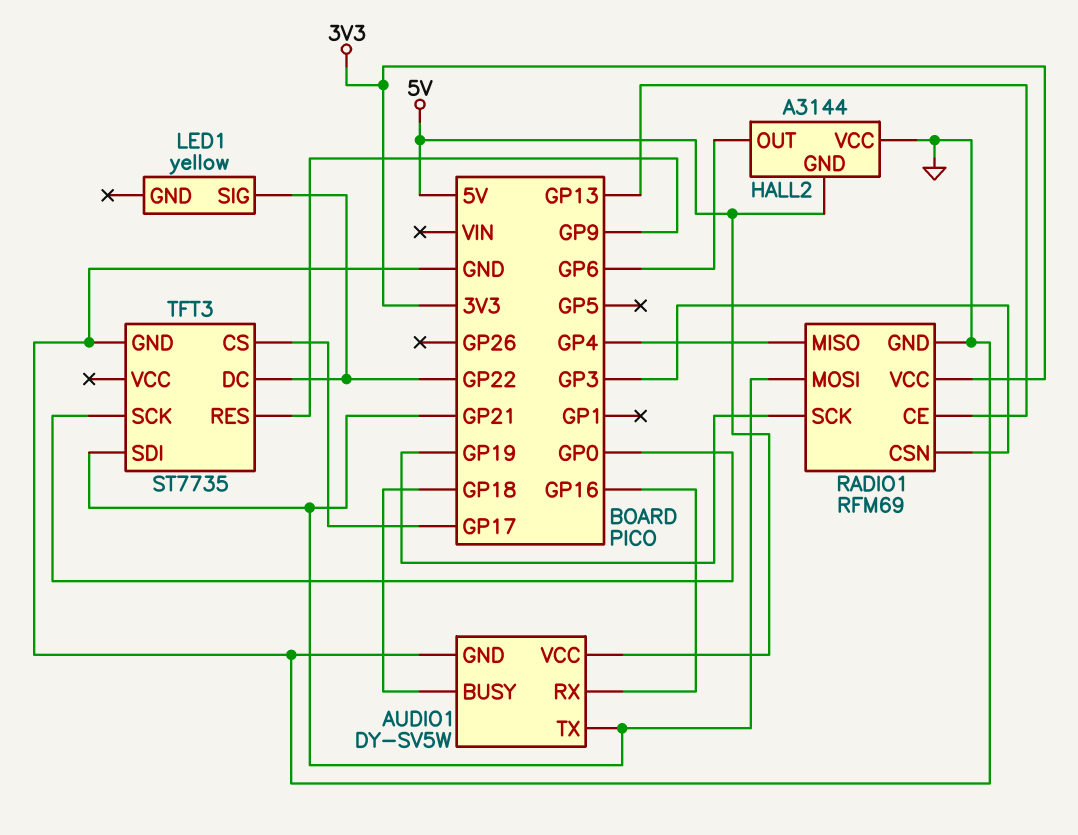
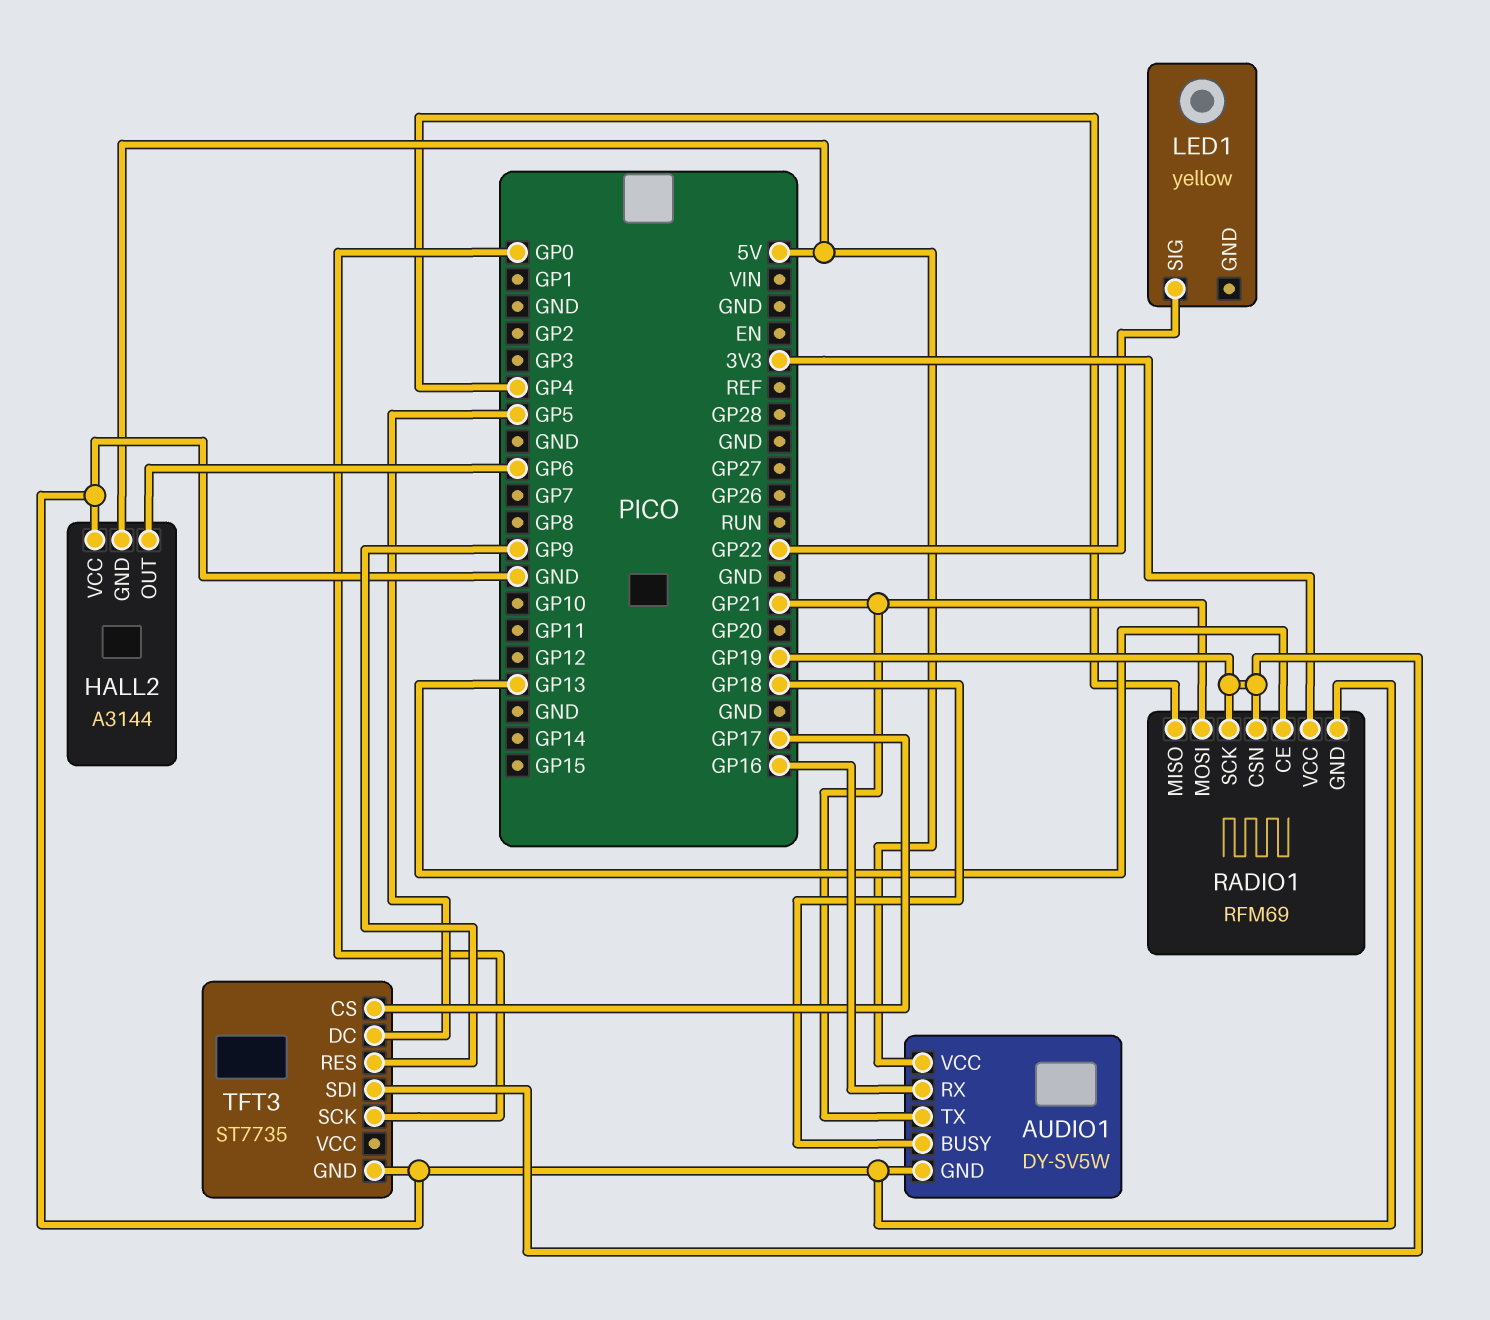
RADIO1 pin CSN: GP3 -> GP19
TFT3 pin DC: GP22 -> GP5
TFT3 pin SDI: GP21 -> GP19

